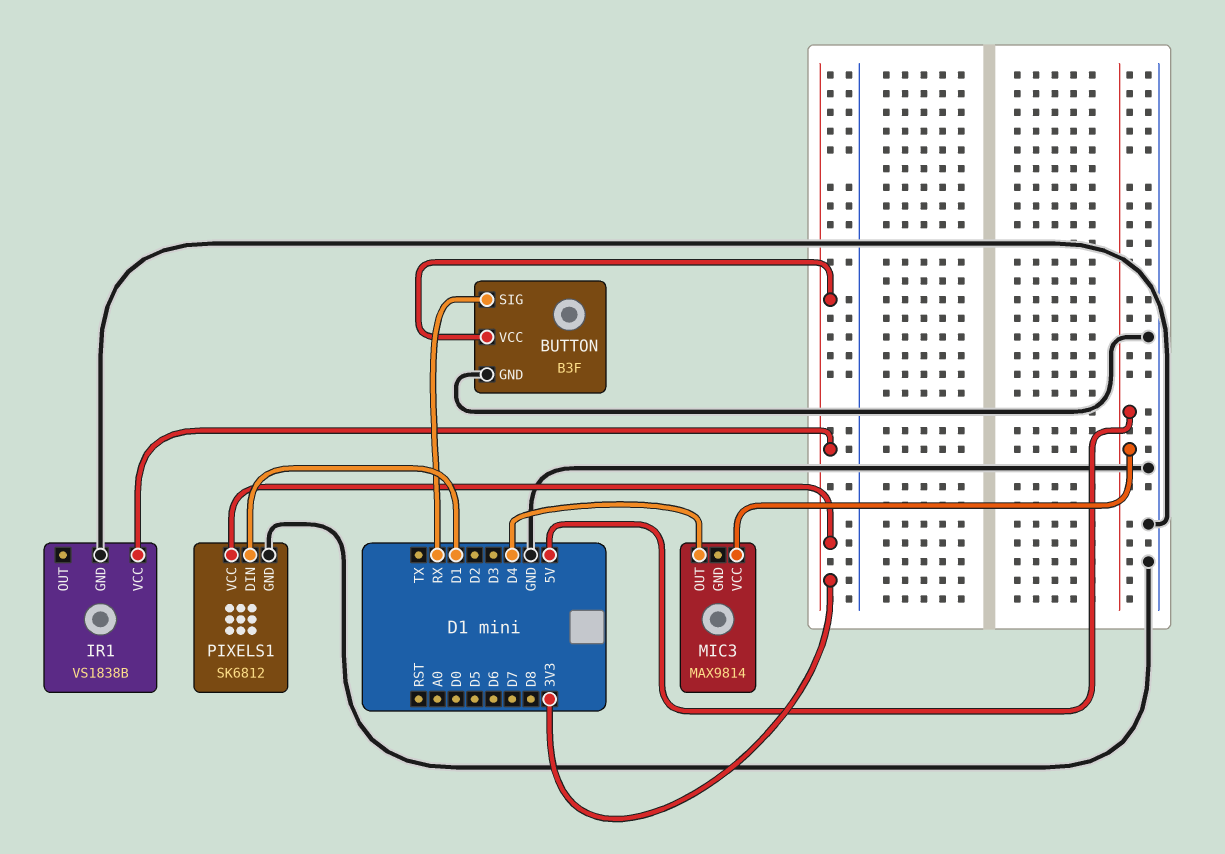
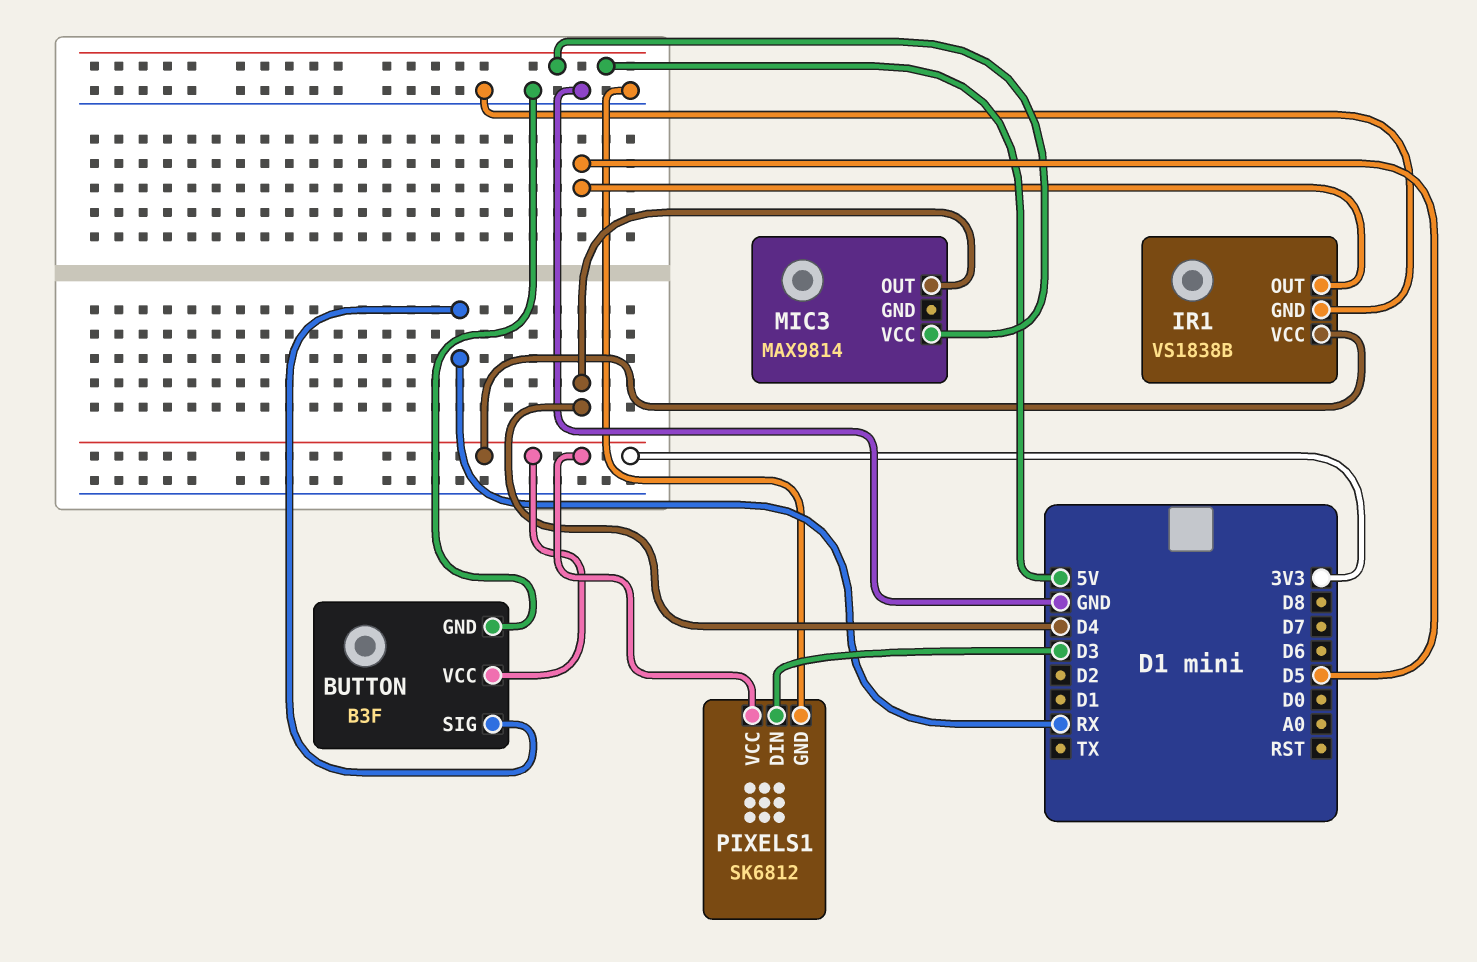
IR1 pin OUT: none -> D5
PIXELS1 pin DIN: D1 -> D3

